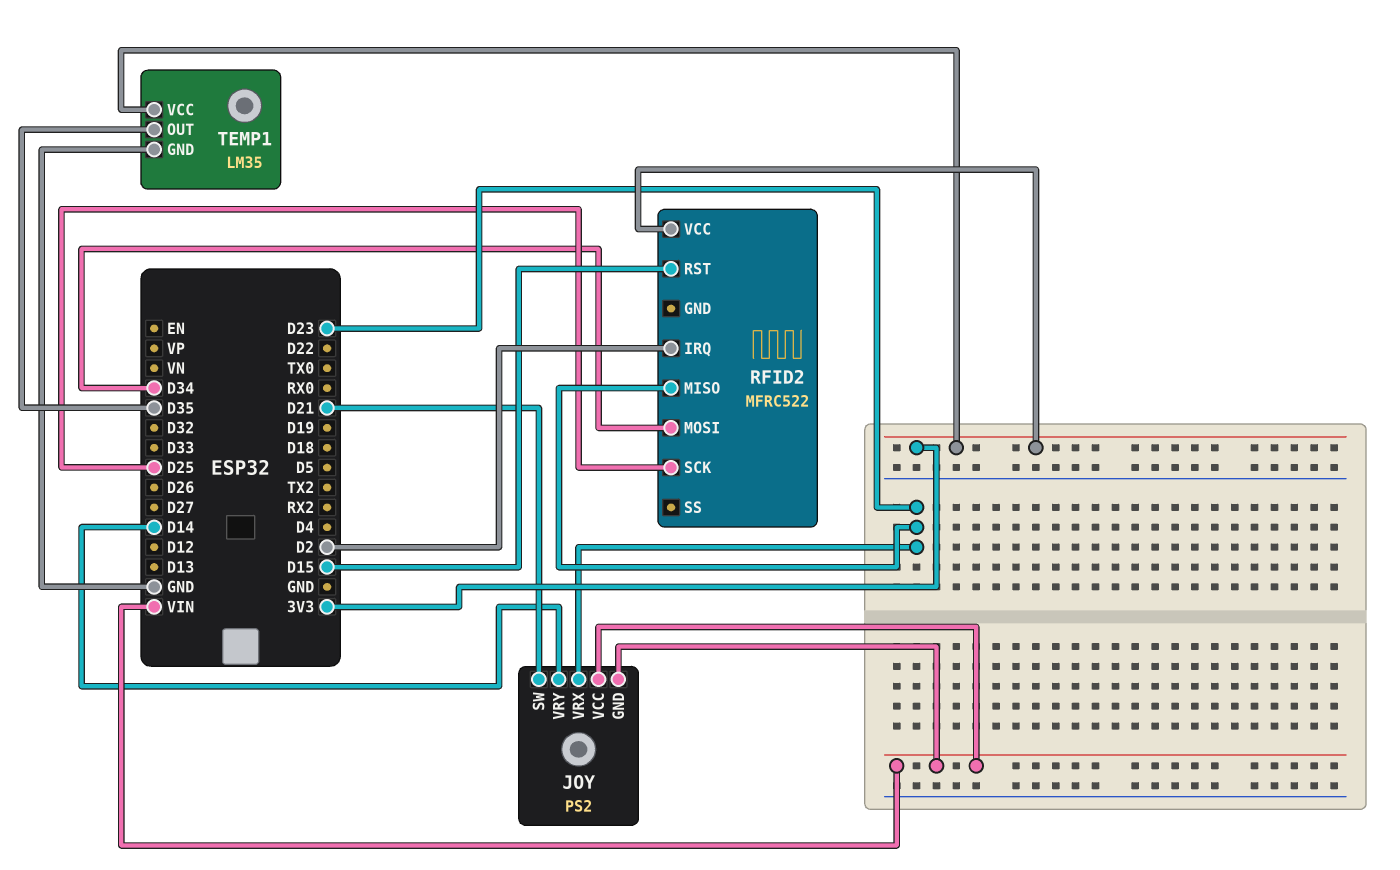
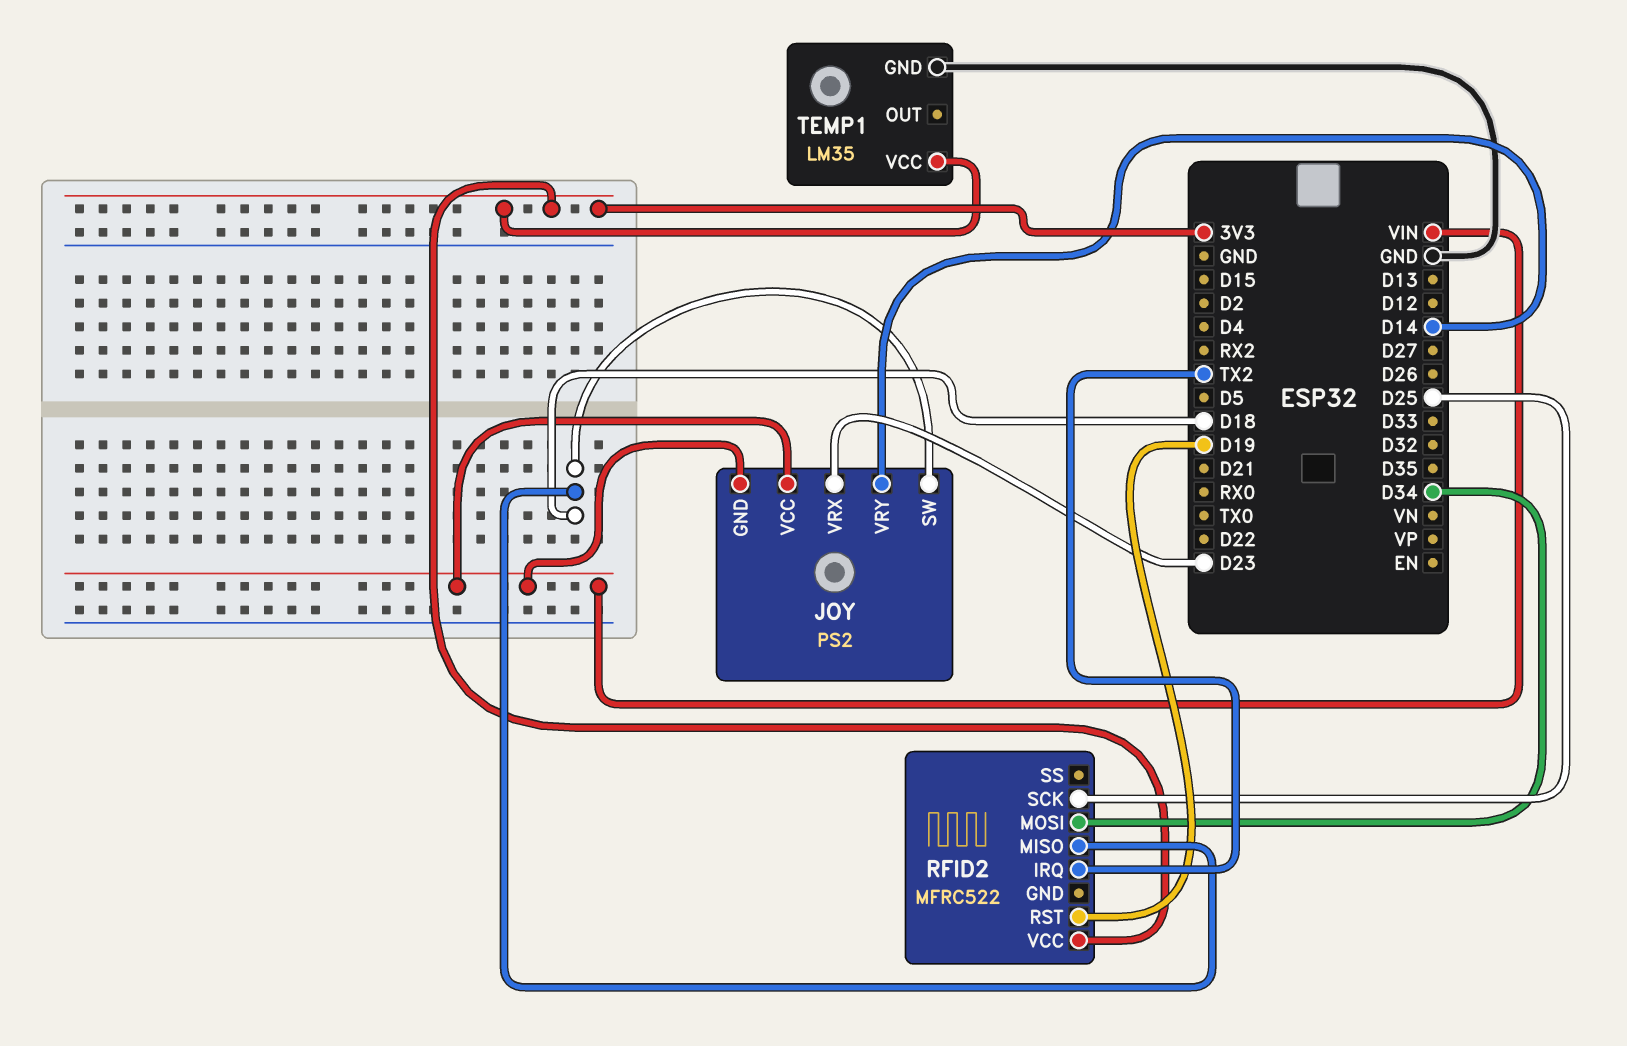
JOY pin SW: D21 -> D18
RFID2 pin IRQ: D2 -> TX2
RFID2 pin MISO: D23 -> D18
RFID2 pin RST: D15 -> D19
TEMP1 pin OUT: D35 -> none

